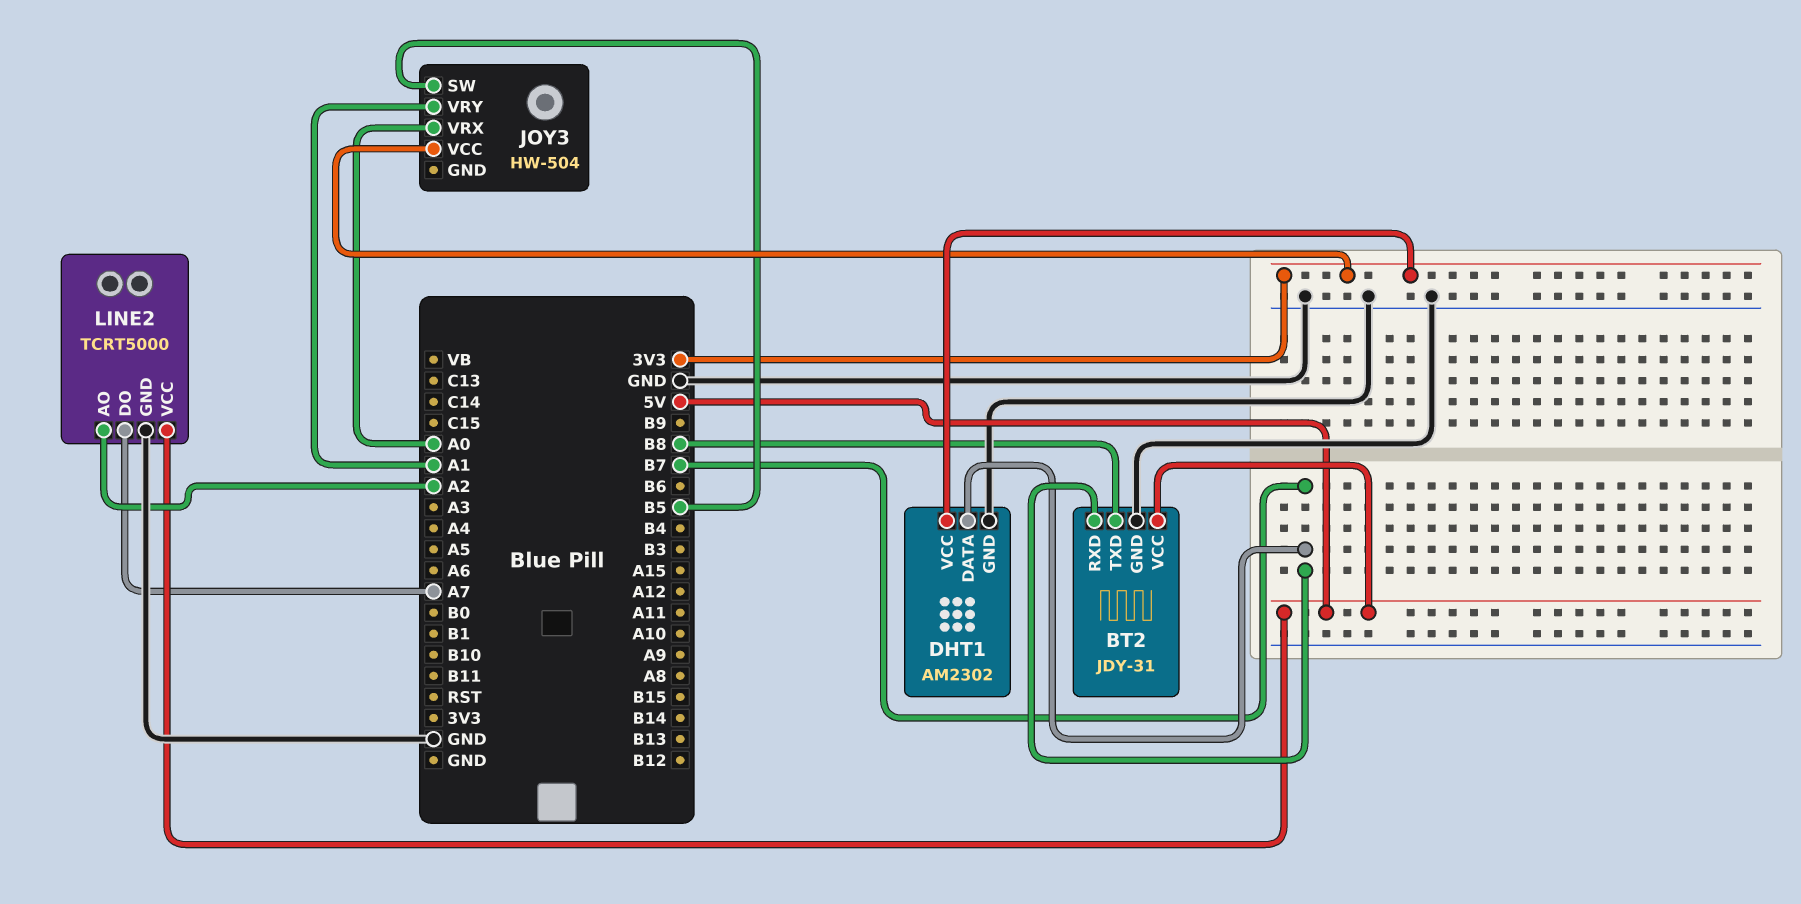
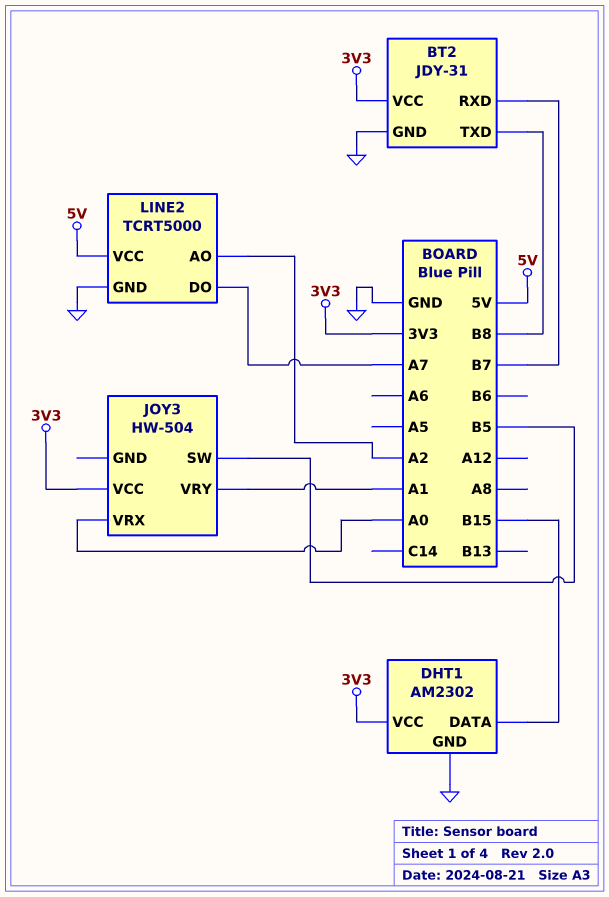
BT2 pin VCC: 5V -> 3V3
DHT1 pin DATA: B7 -> B15

